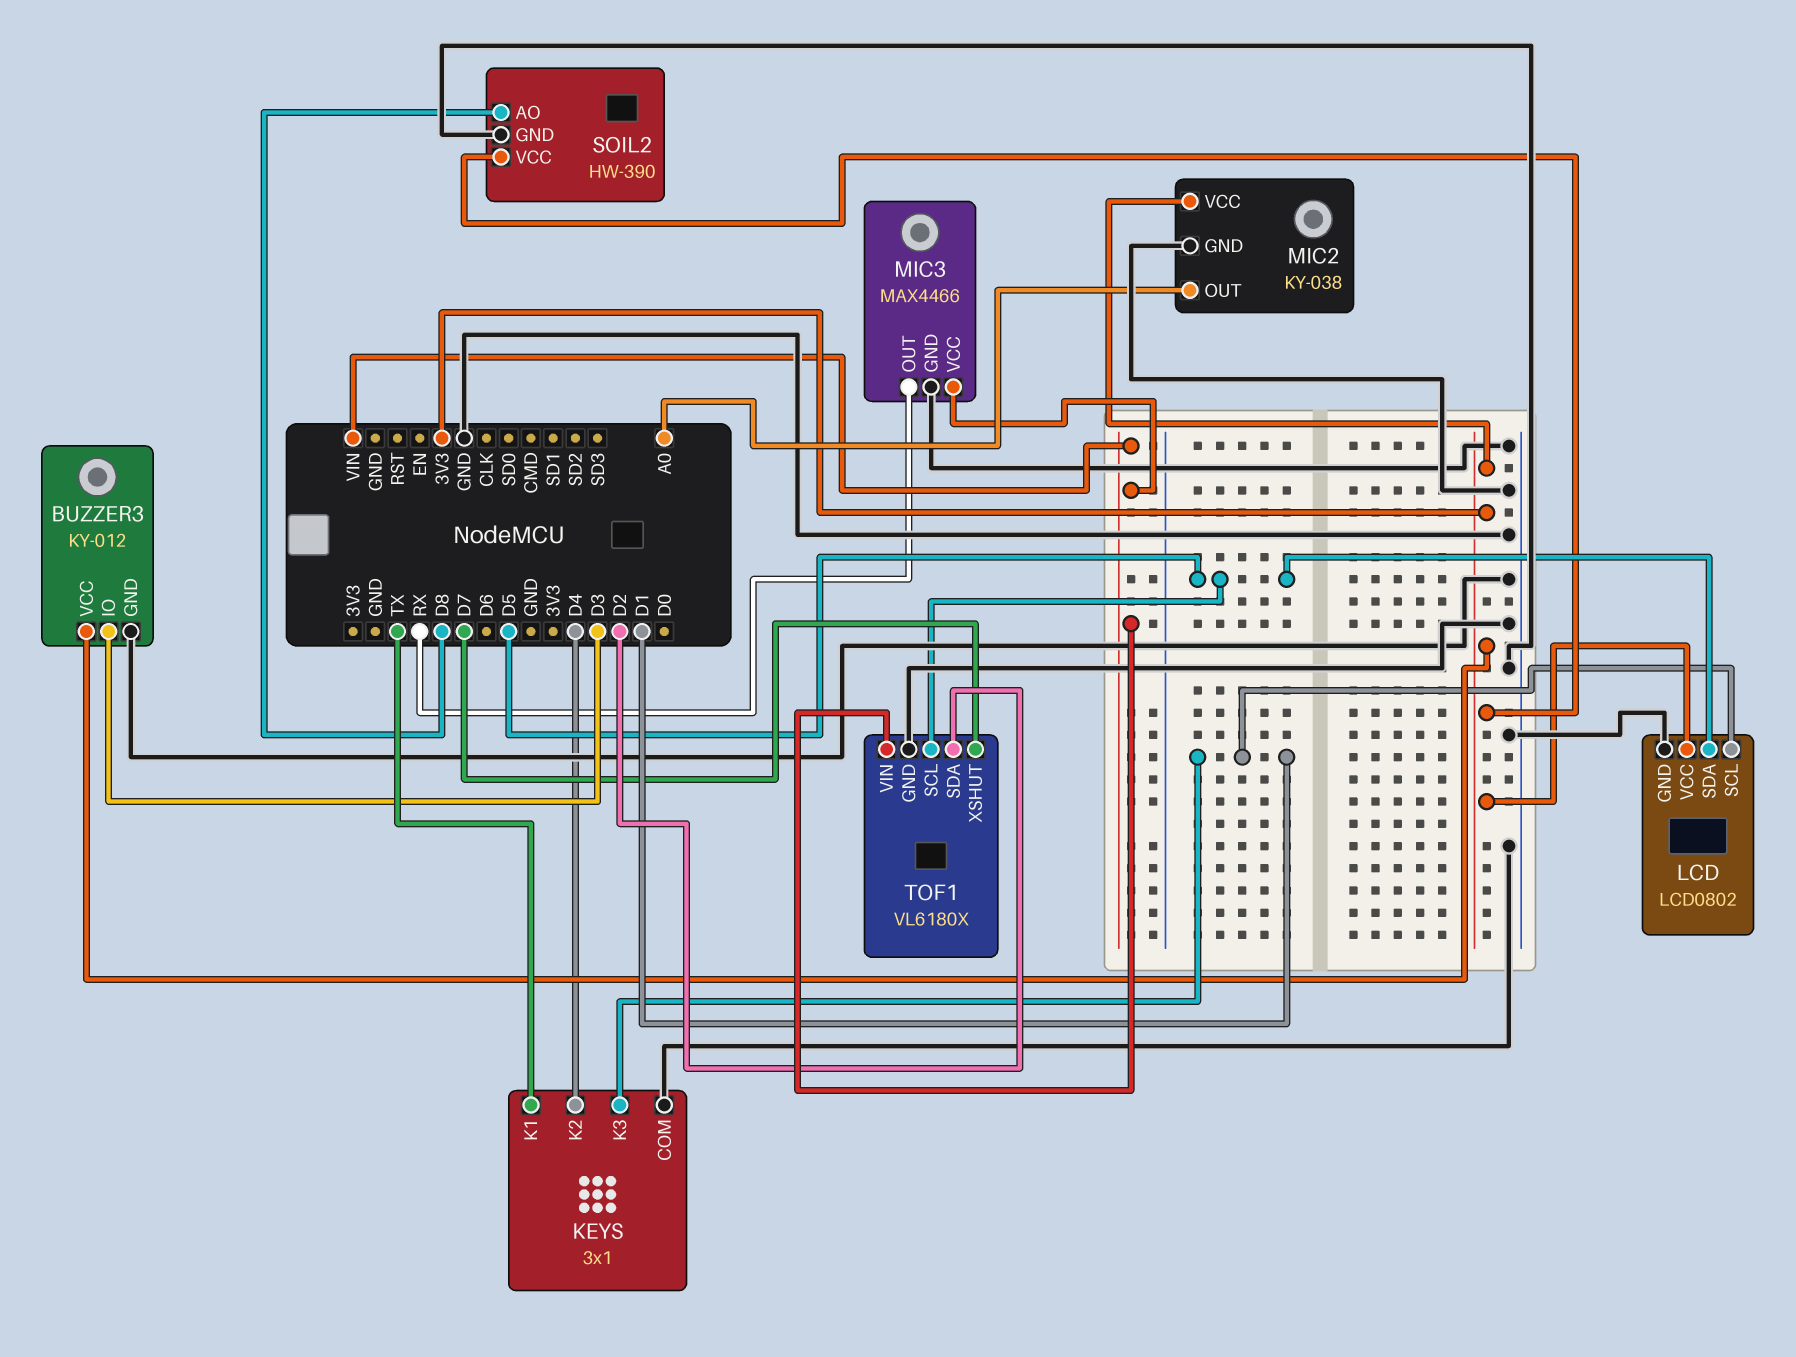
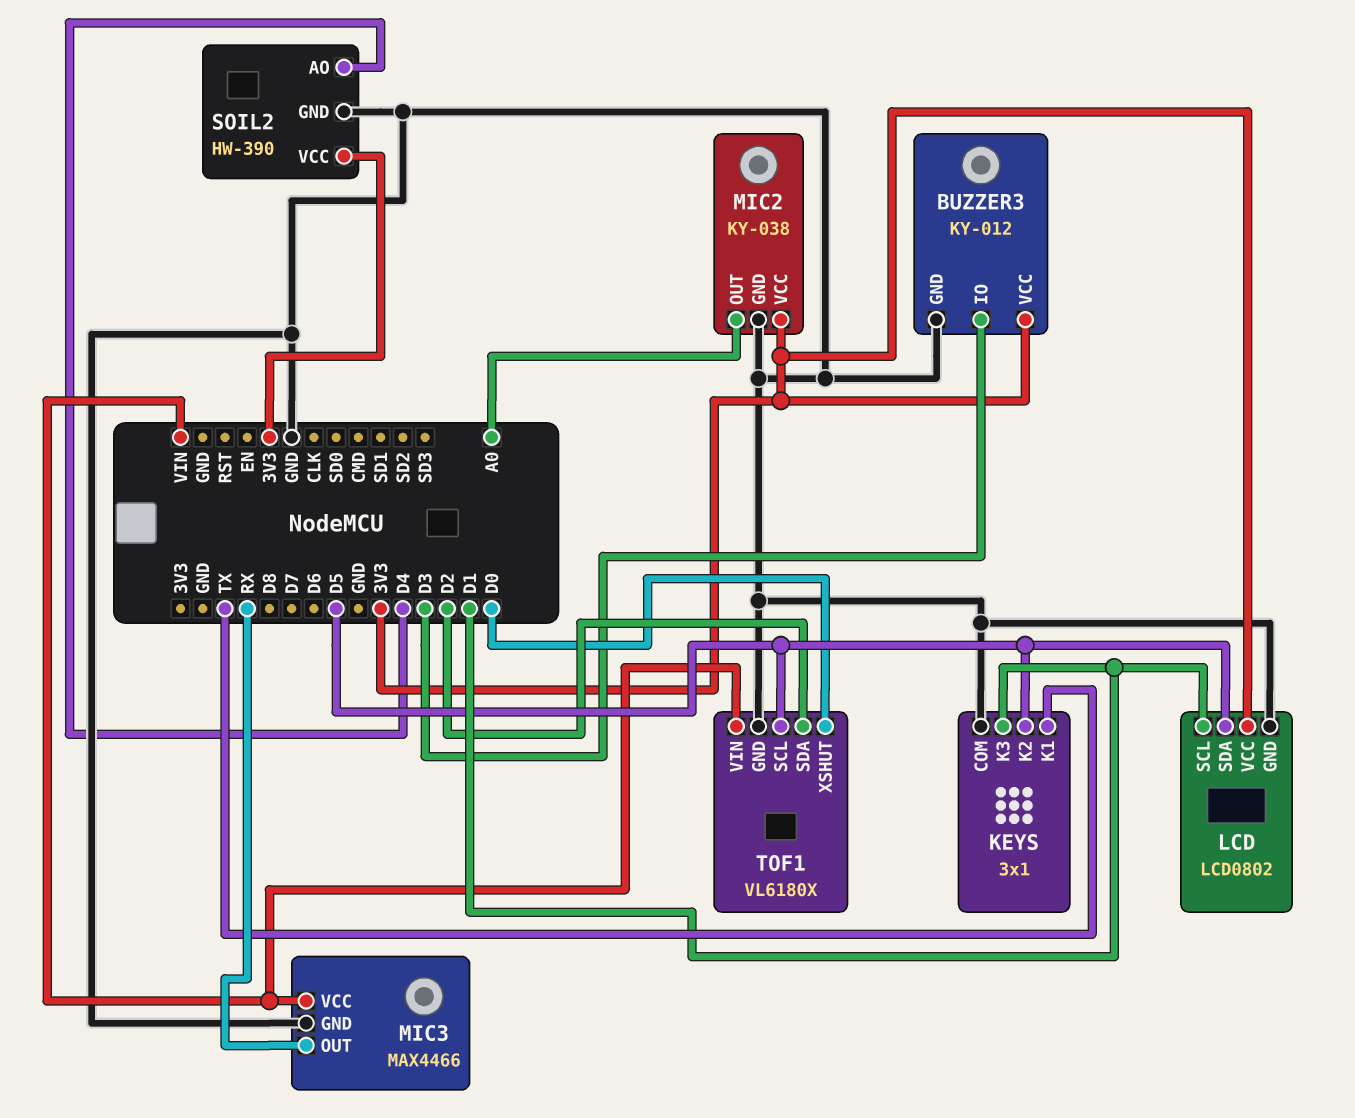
KEYS pin K2: D4 -> D5
SOIL2 pin AO: D8 -> D4
TOF1 pin XSHUT: D7 -> D0

